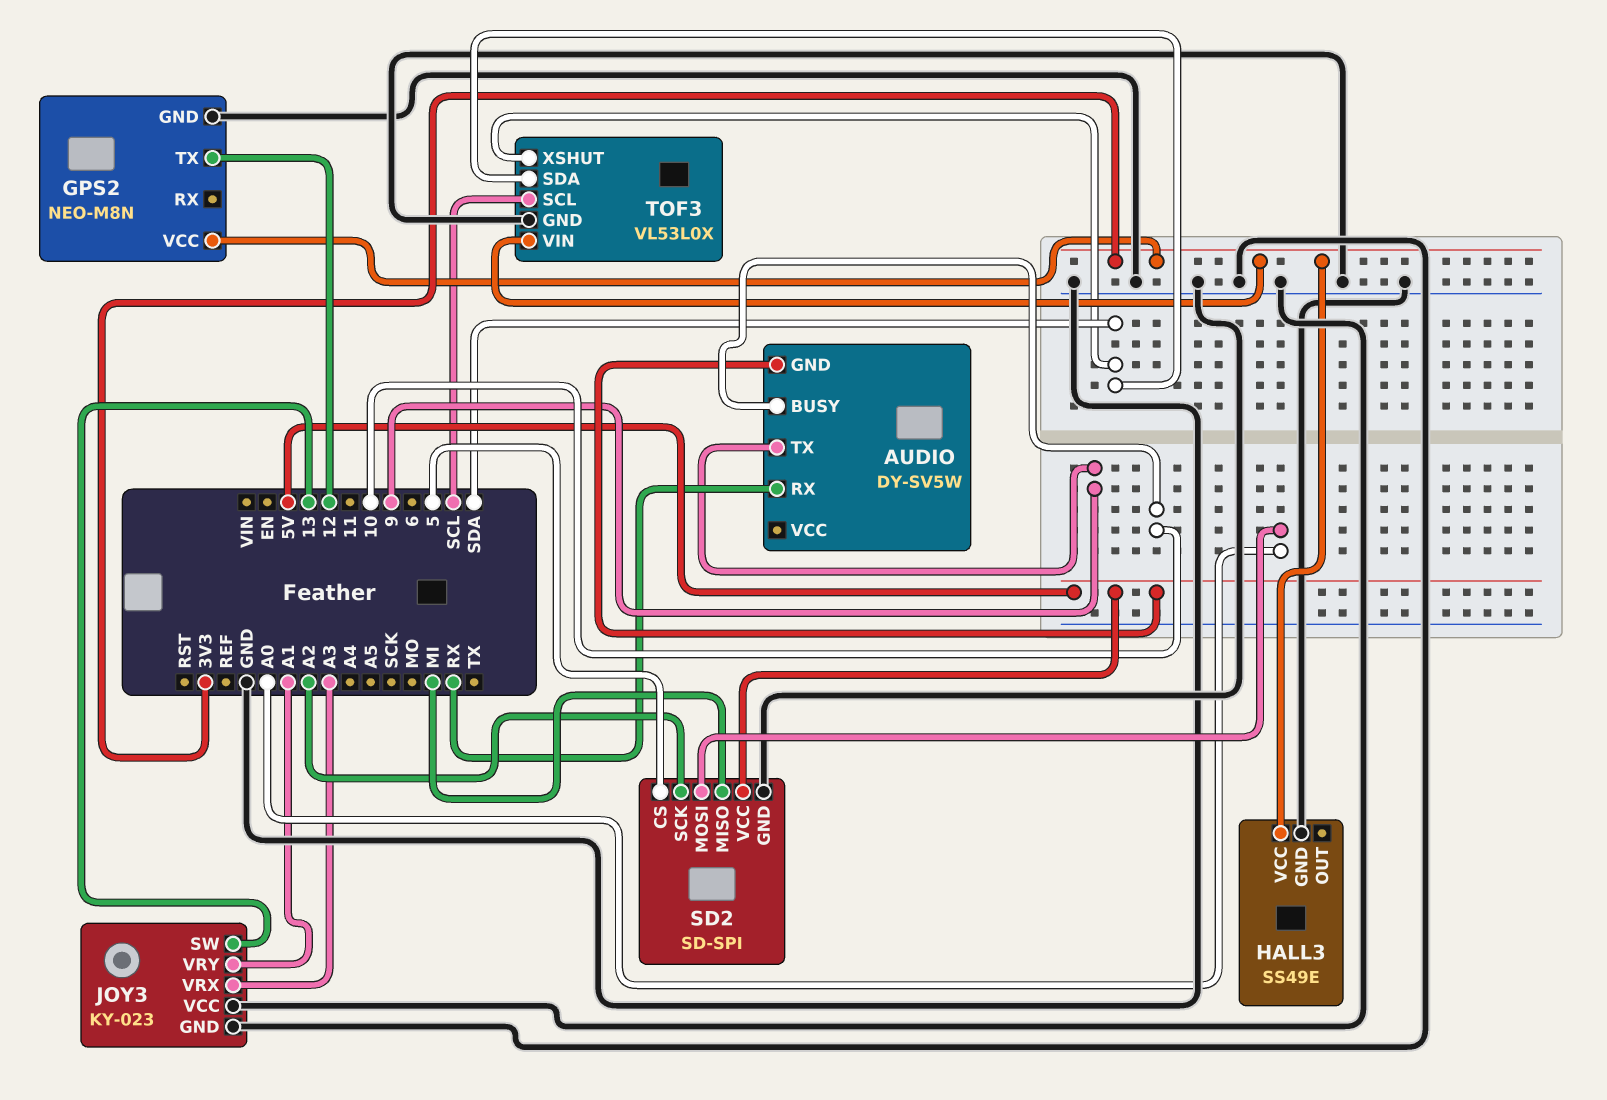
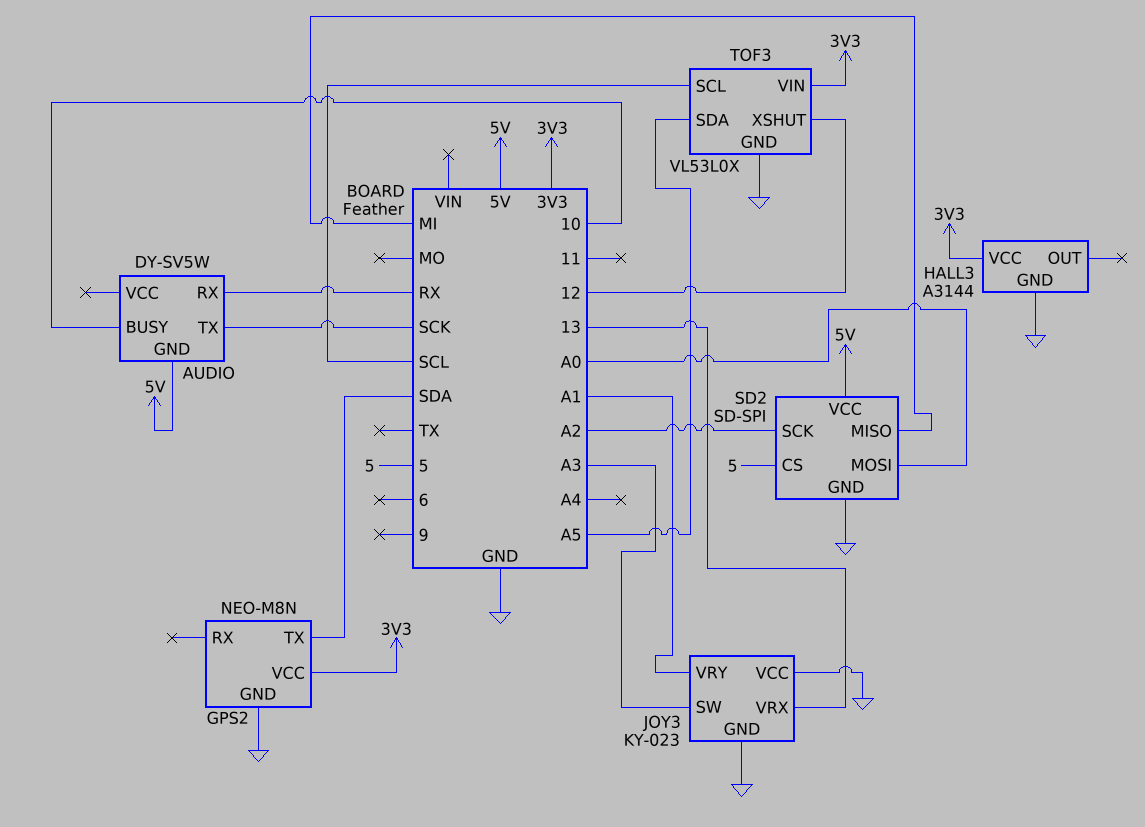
AUDIO pin TX: 9 -> SCK
GPS2 pin TX: 12 -> SDA
HALL3: SS49E -> A3144
JOY3 pin SW: 13 -> A3
JOY3 pin VRX: A3 -> 13
TOF3 pin SDA: SDA -> A5
TOF3 pin XSHUT: SDA -> 12

